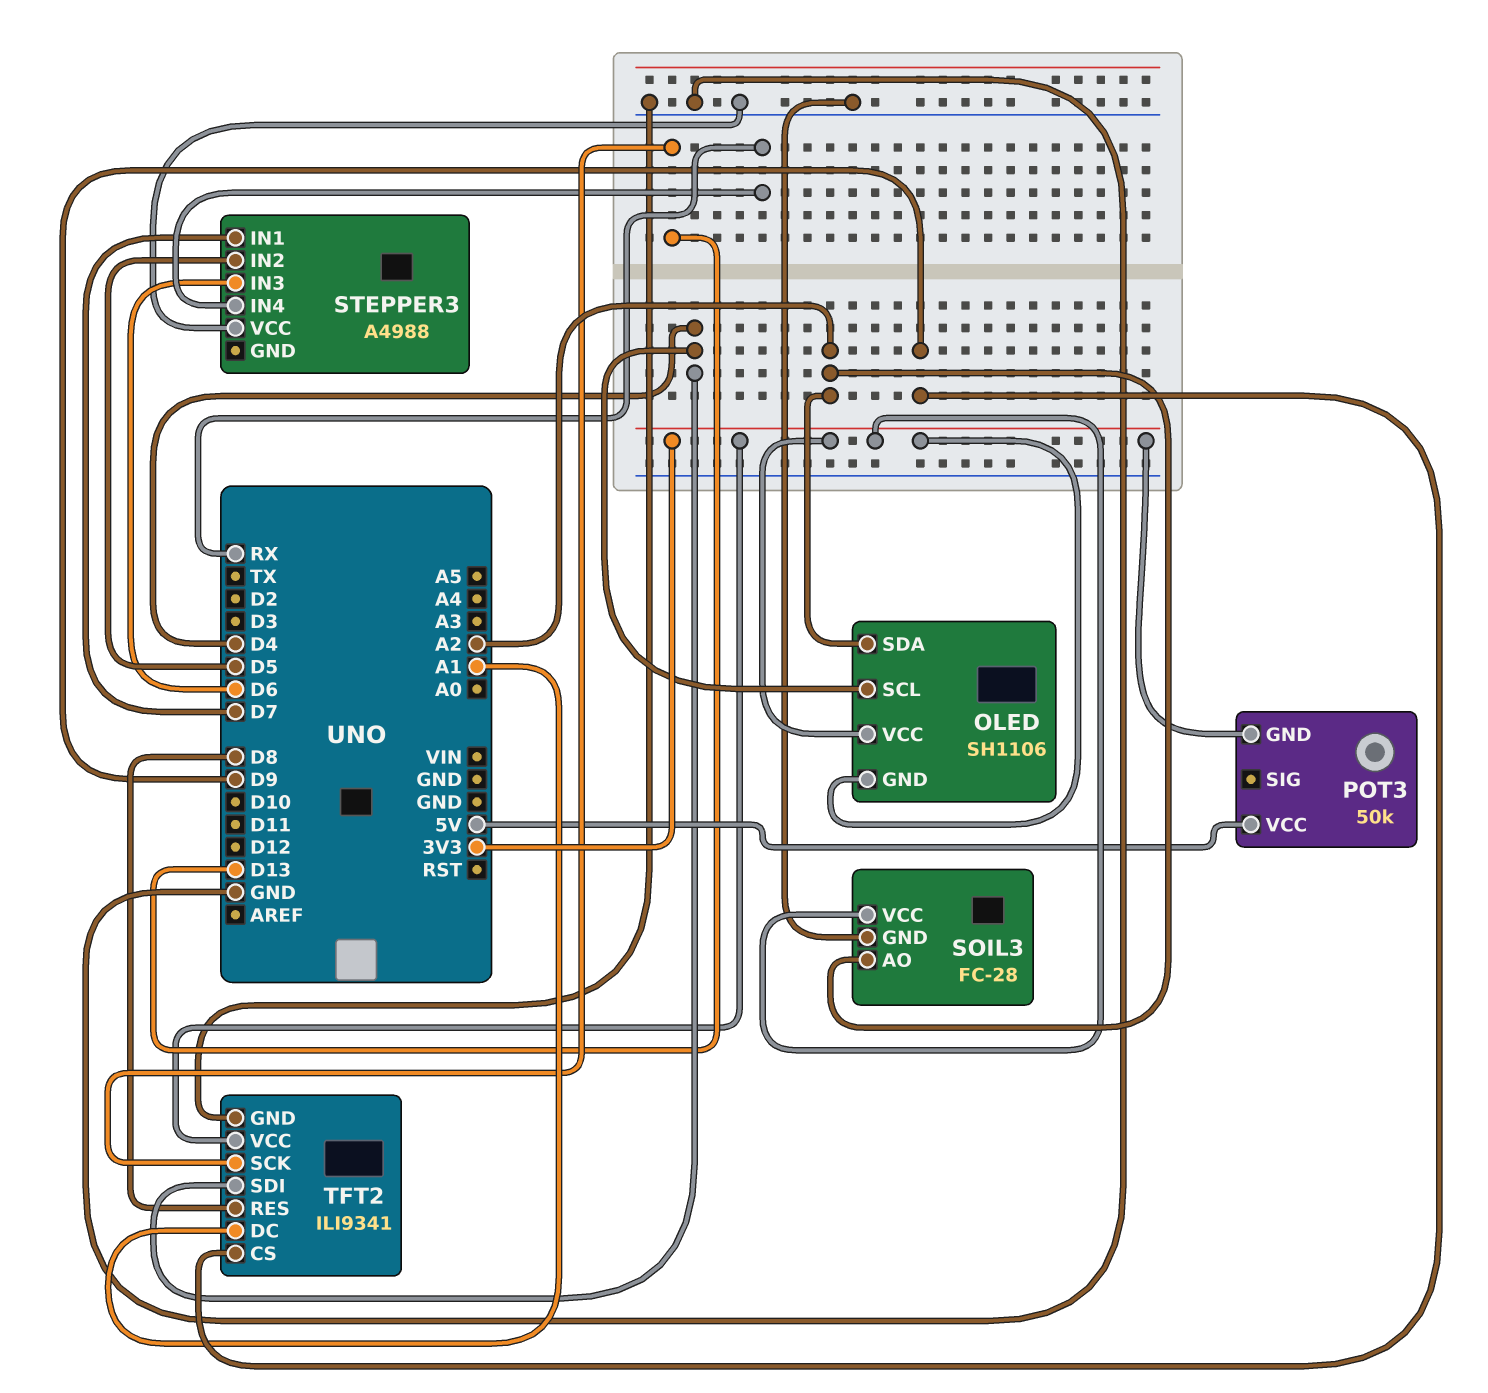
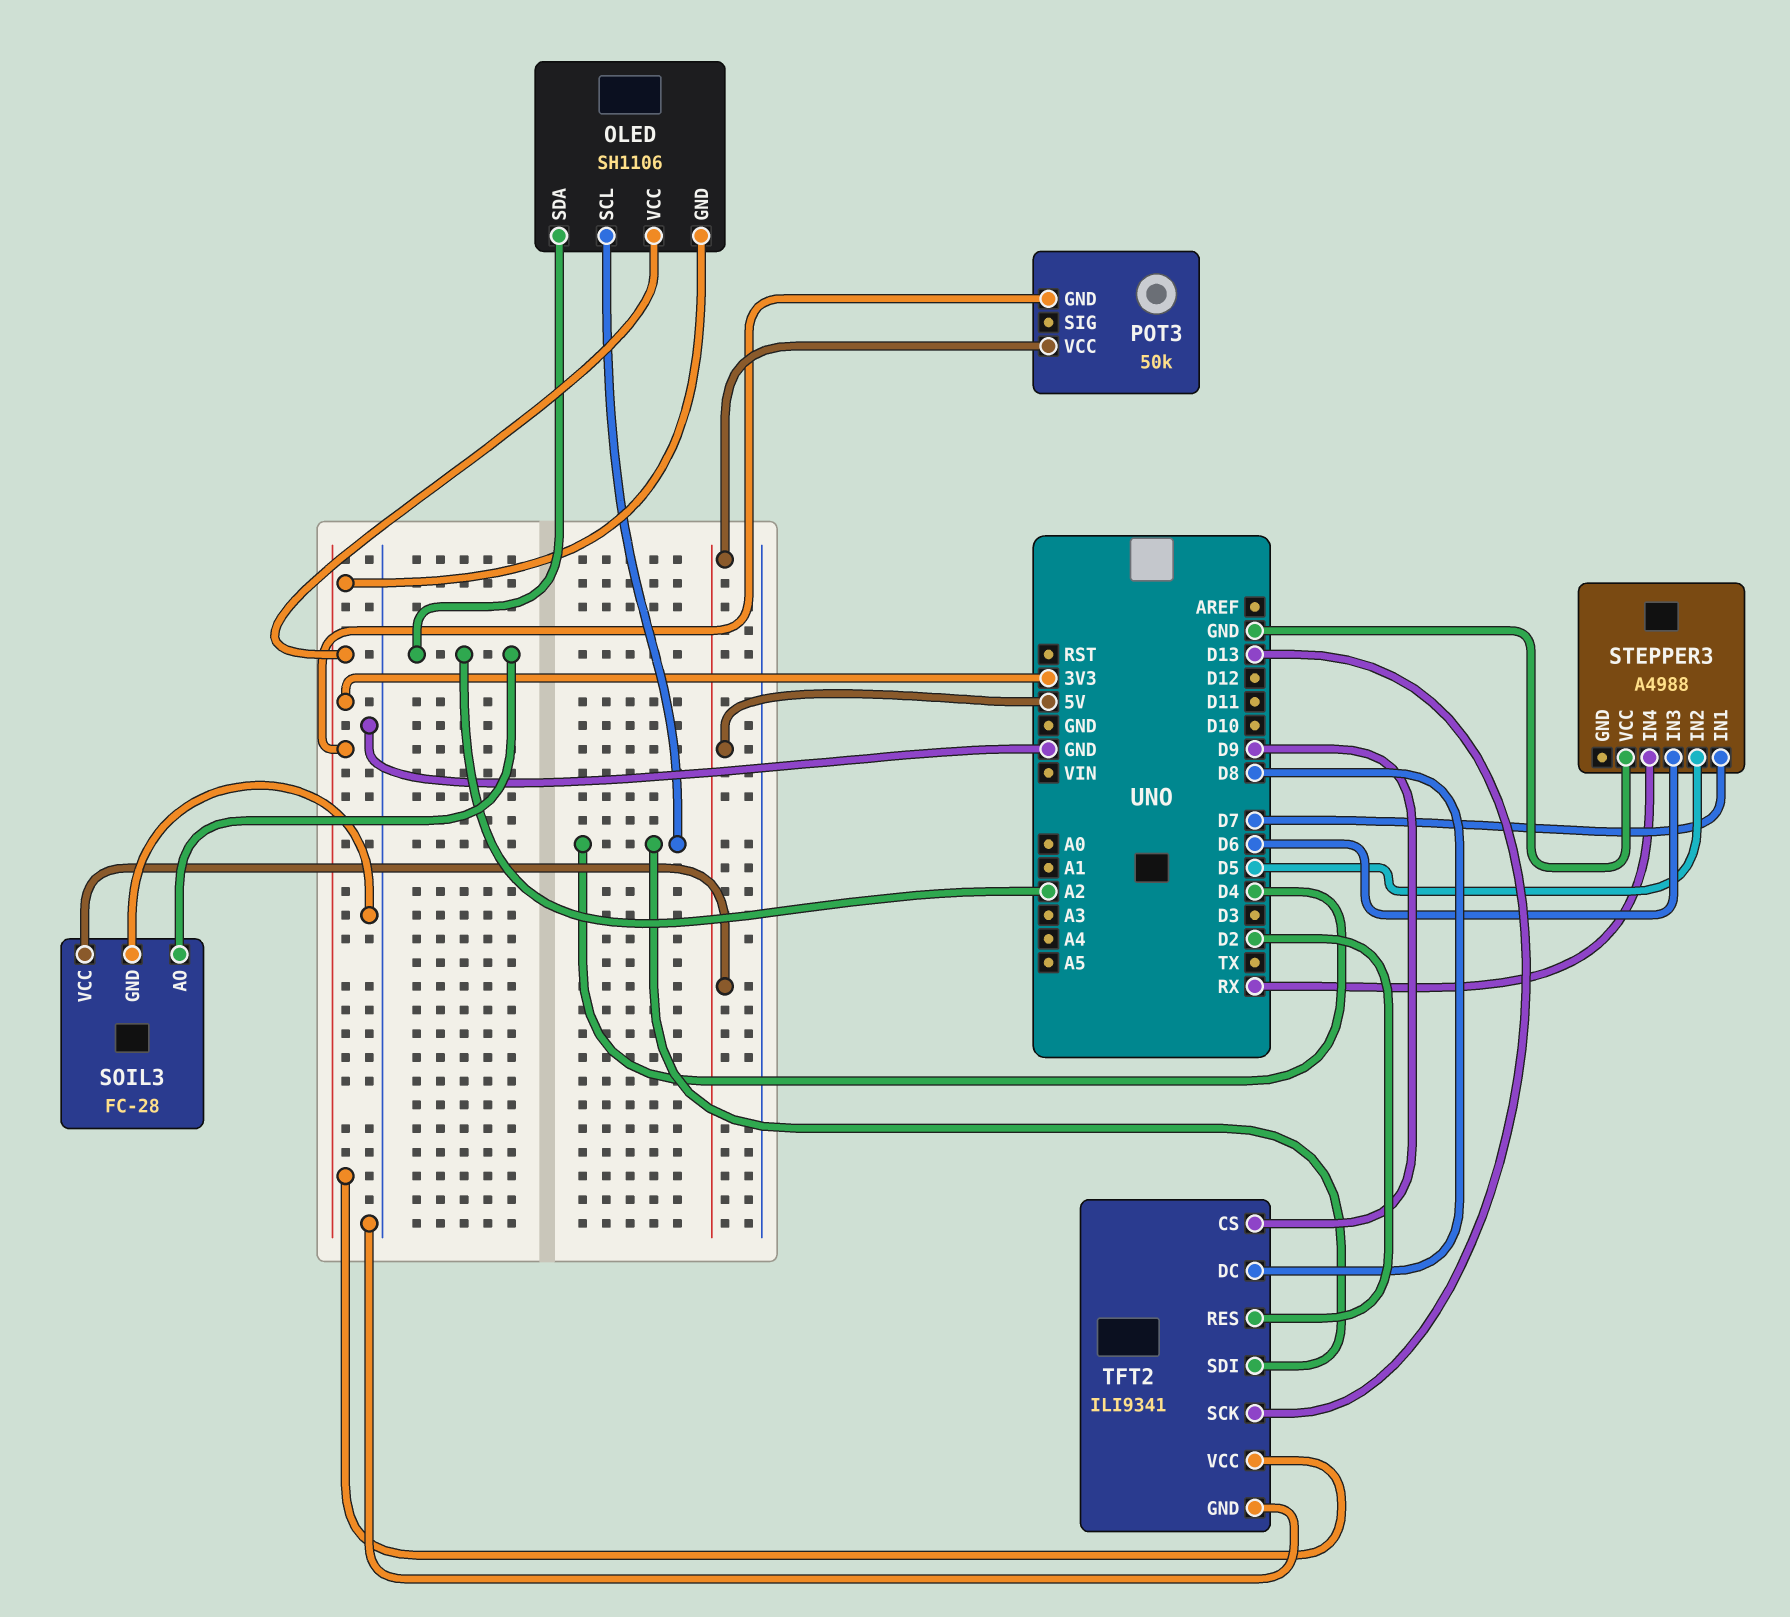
SOIL3 pin VCC: 3V3 -> 5V
TFT2 pin DC: A1 -> D8
TFT2 pin RES: D8 -> D2

